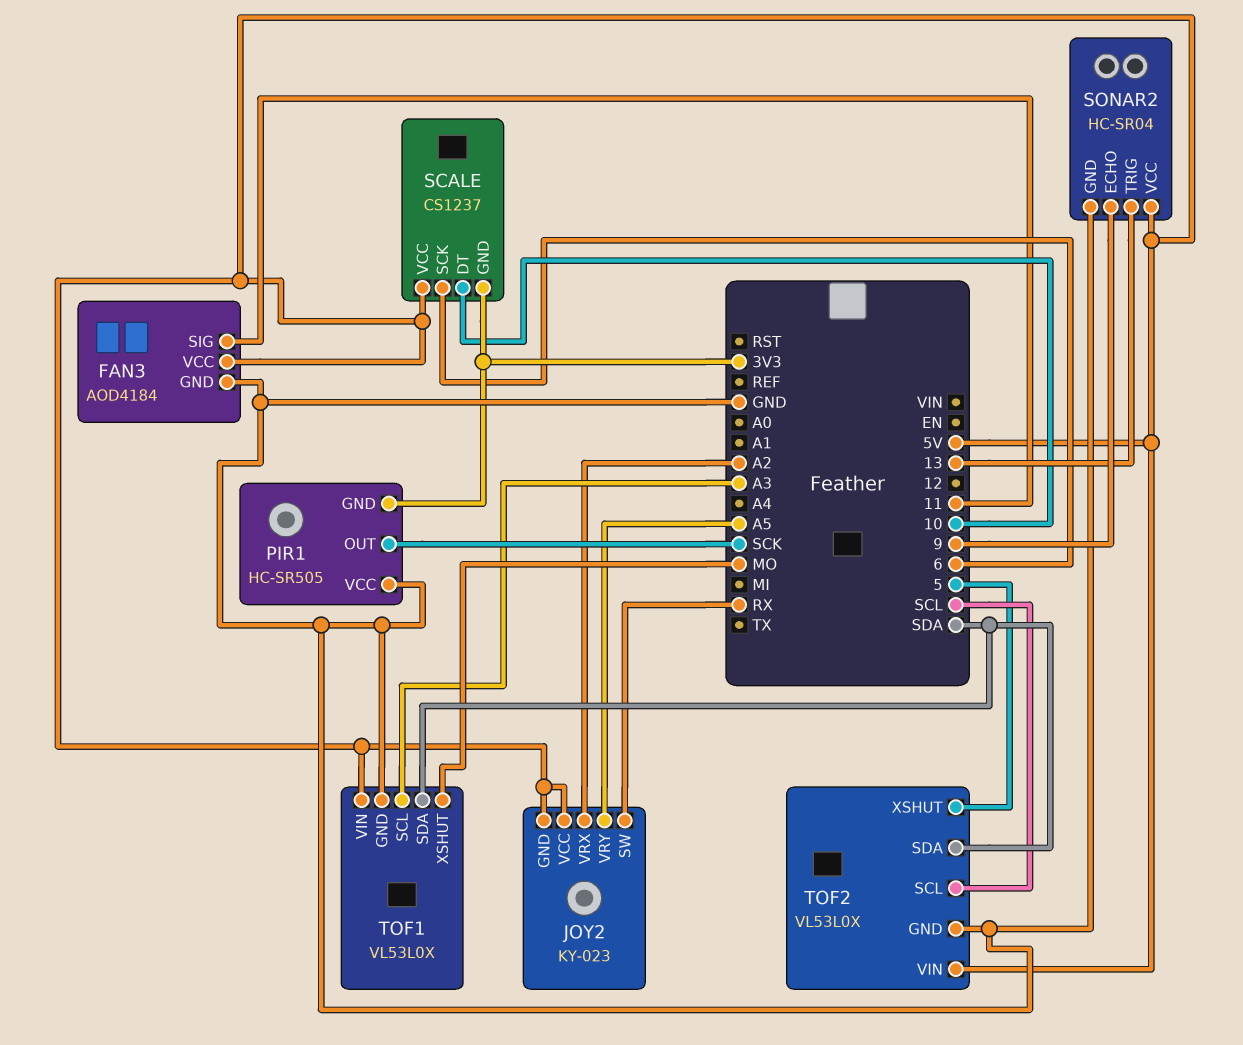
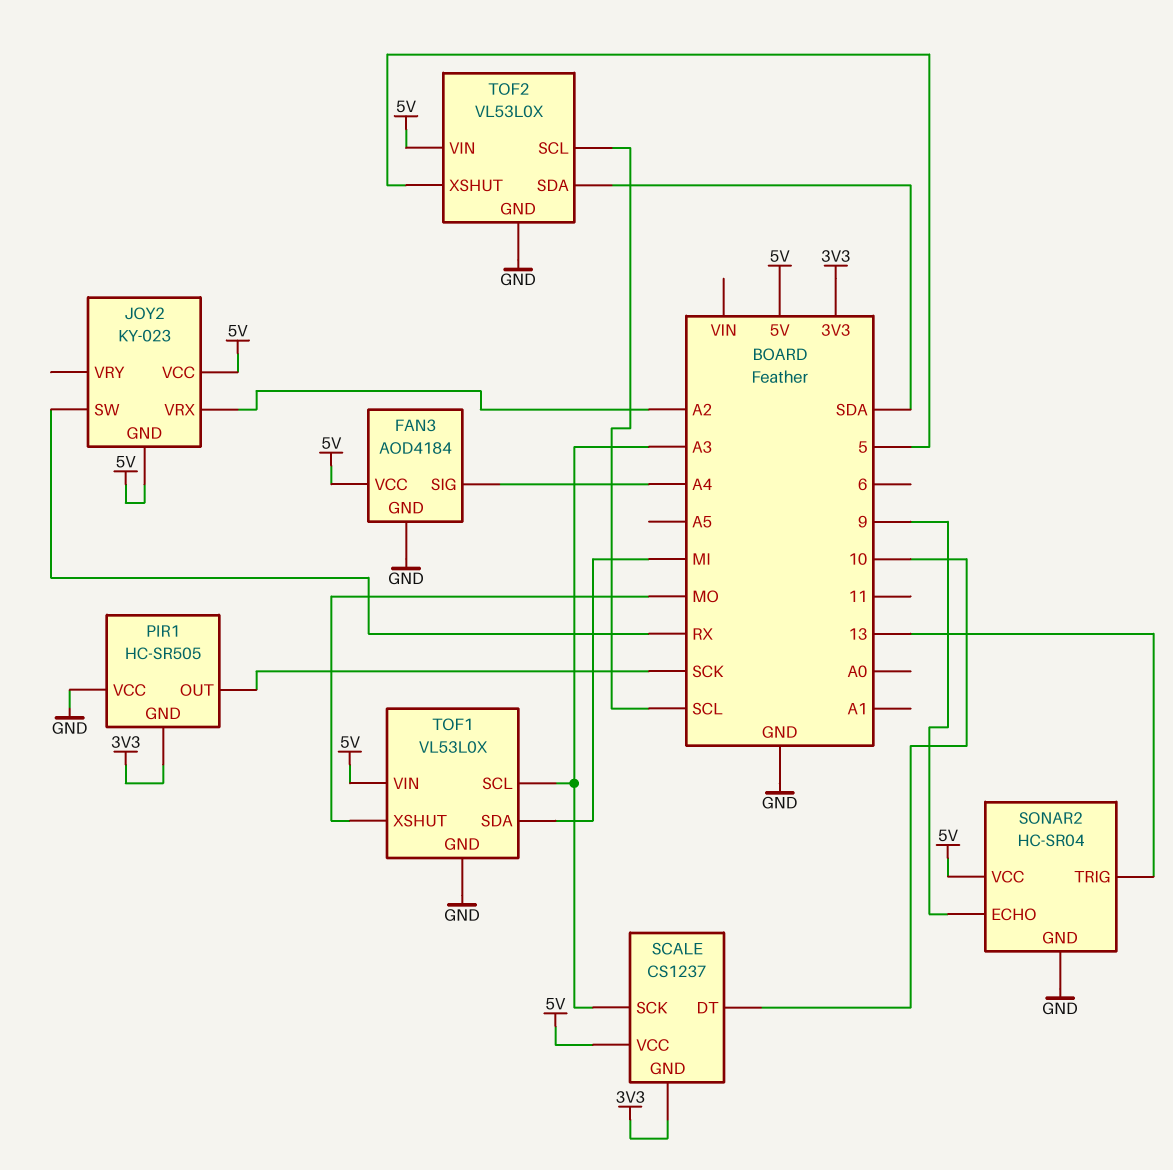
FAN3 pin SIG: 11 -> A4
JOY2 pin VRY: A5 -> none
SCALE pin SCK: 6 -> A3
TOF1 pin SDA: SDA -> MI

